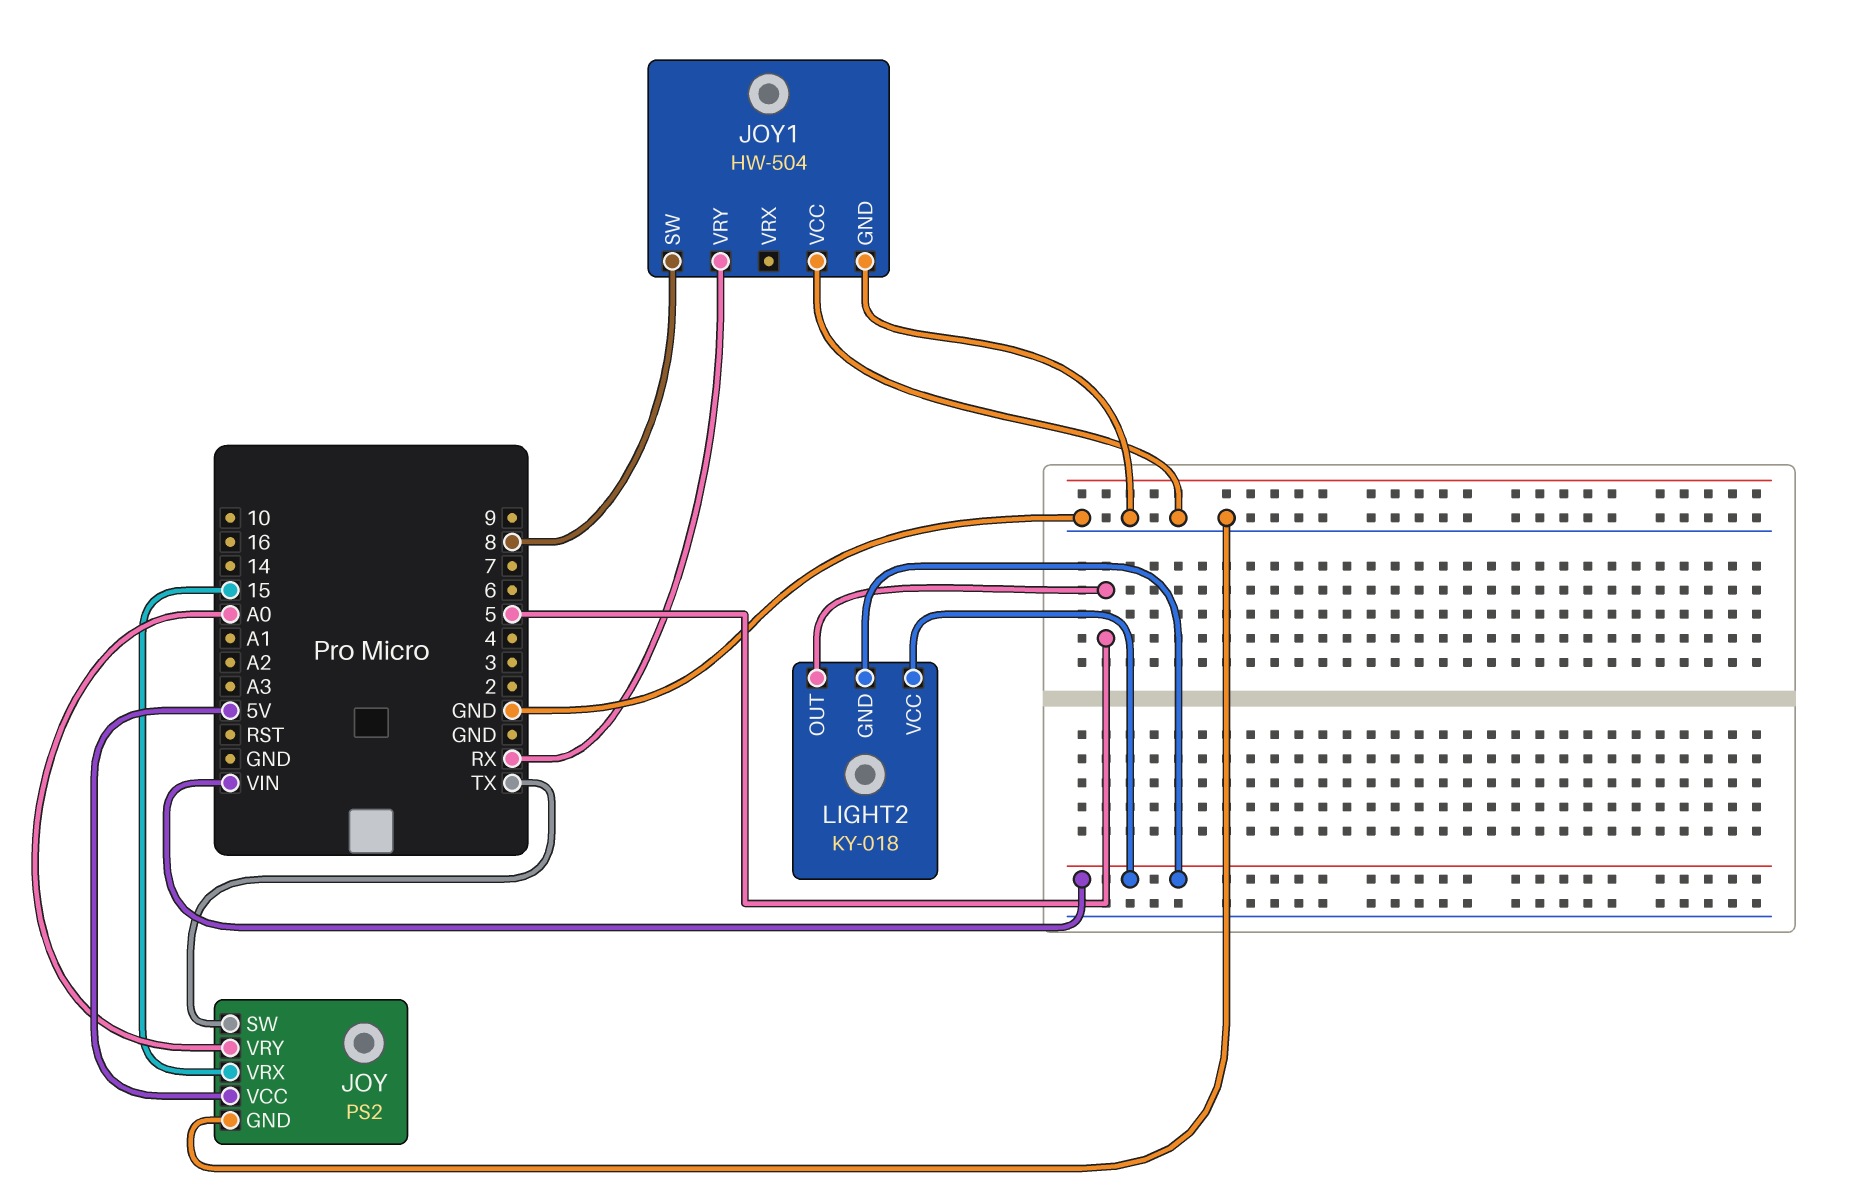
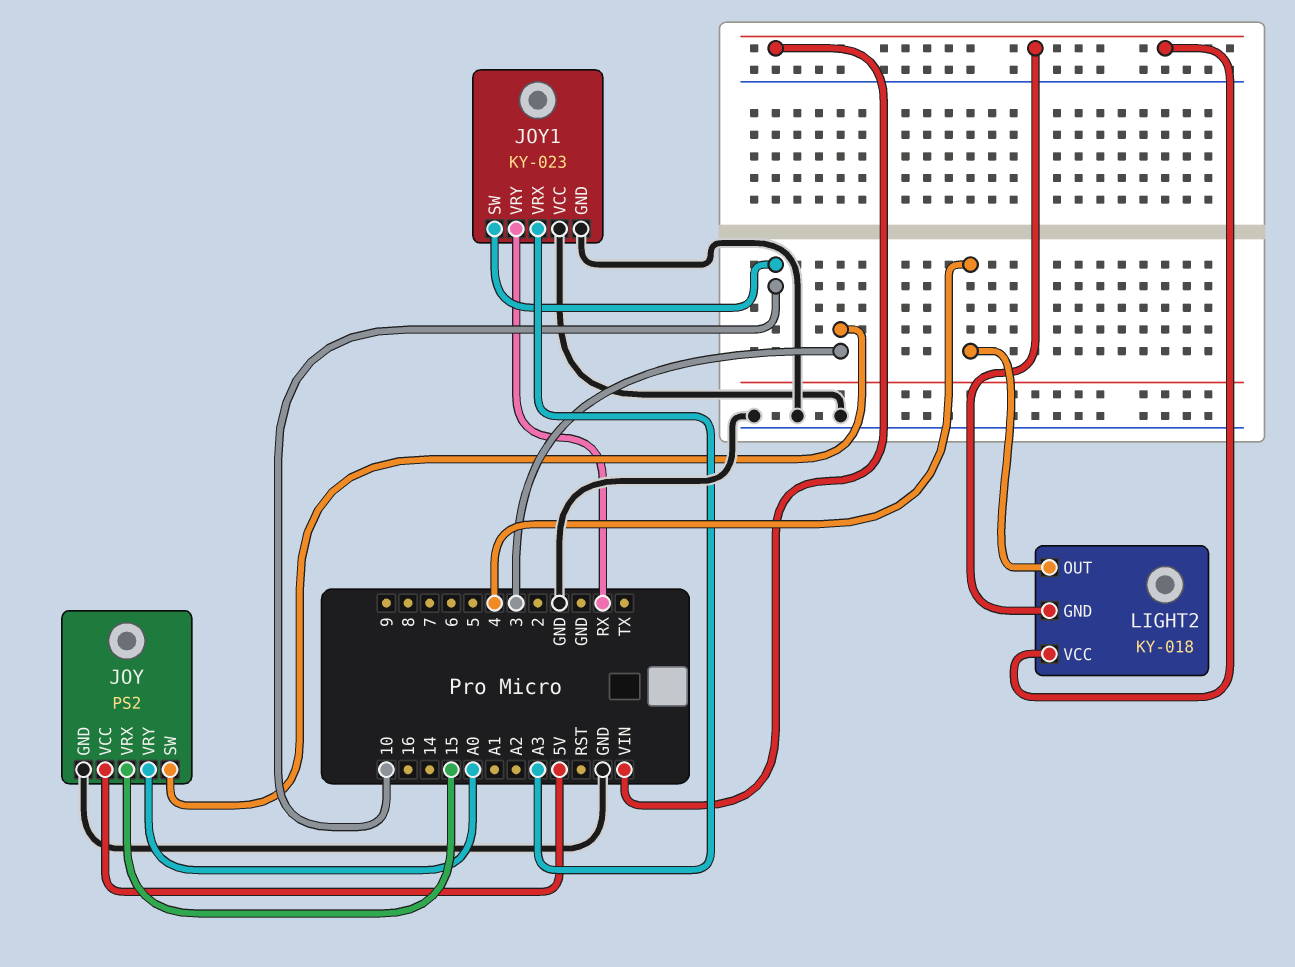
JOY pin SW: TX -> 3
JOY1: HW-504 -> KY-023
JOY1 pin SW: 8 -> 10
JOY1 pin VRX: none -> A3
LIGHT2 pin OUT: 5 -> 4

